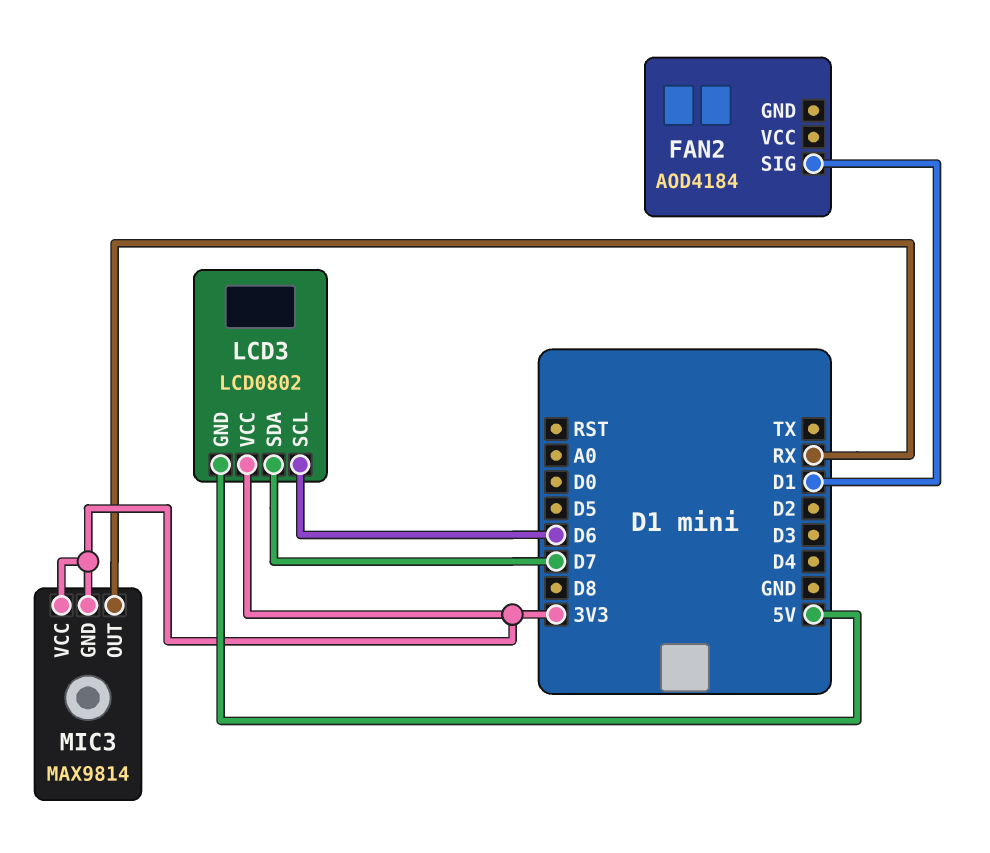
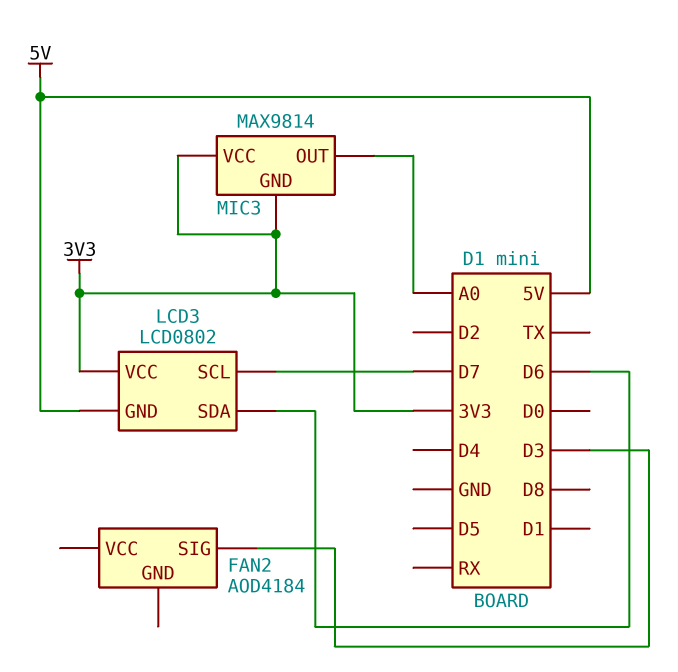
FAN2 pin SIG: D1 -> D3
LCD3 pin SCL: D6 -> D7
LCD3 pin SDA: D7 -> D6
MIC3 pin OUT: RX -> A0

